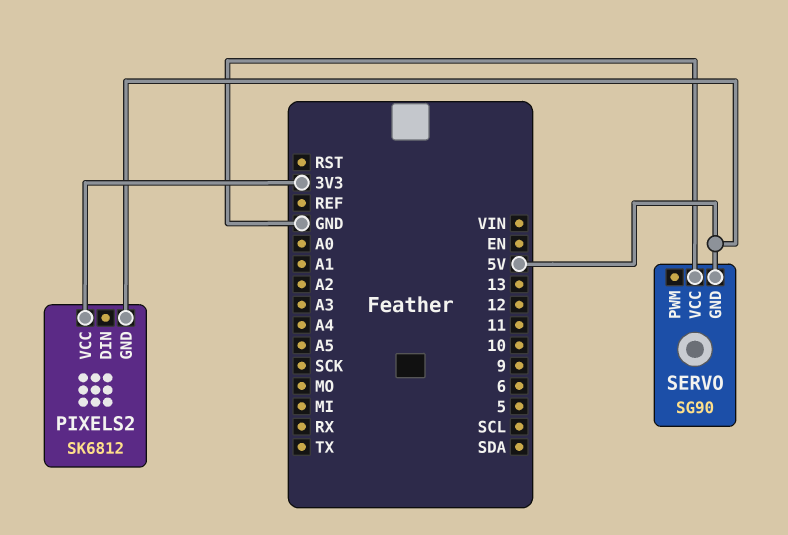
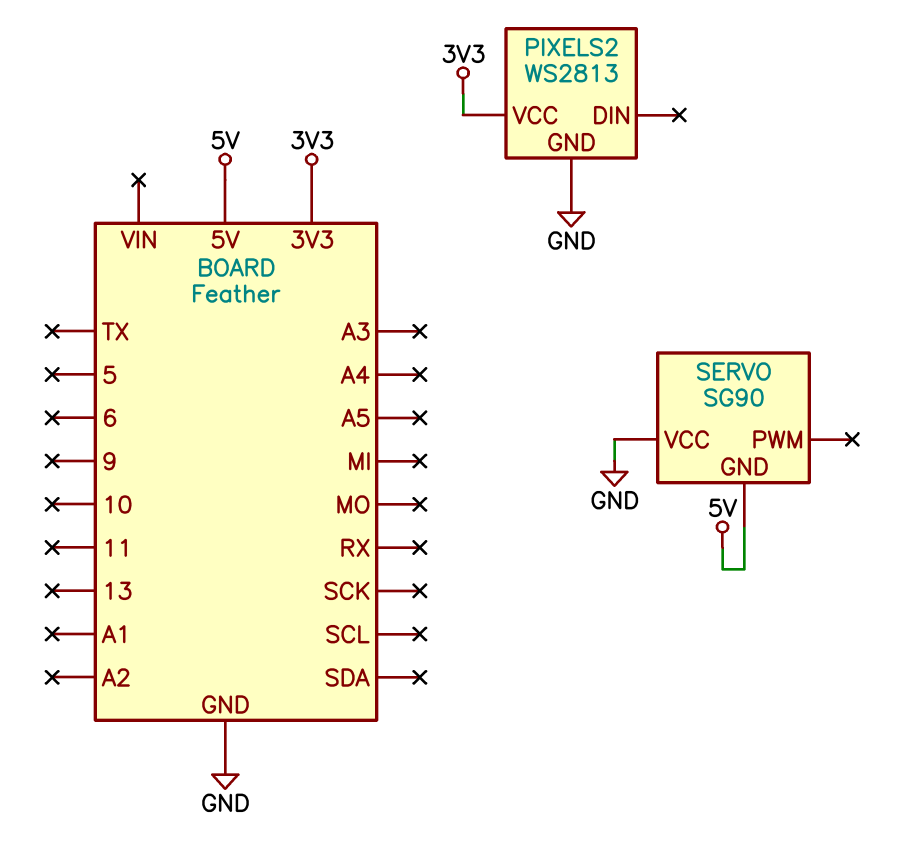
PIXELS2: SK6812 -> WS2813
PIXELS2 pin GND: 5V -> GND

